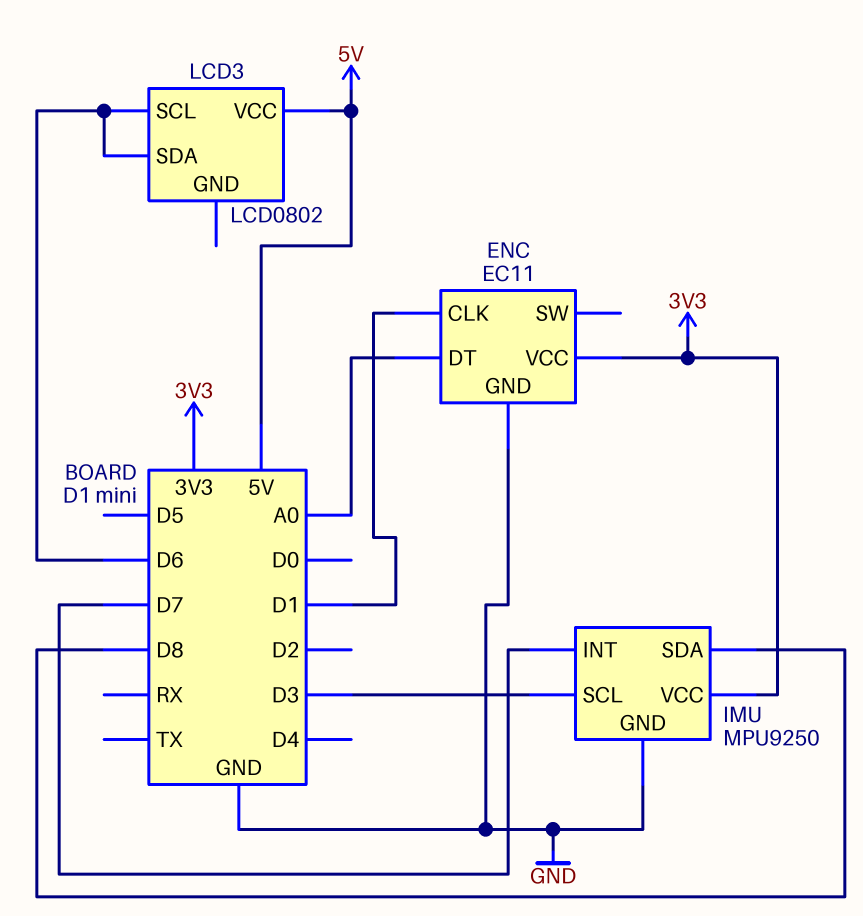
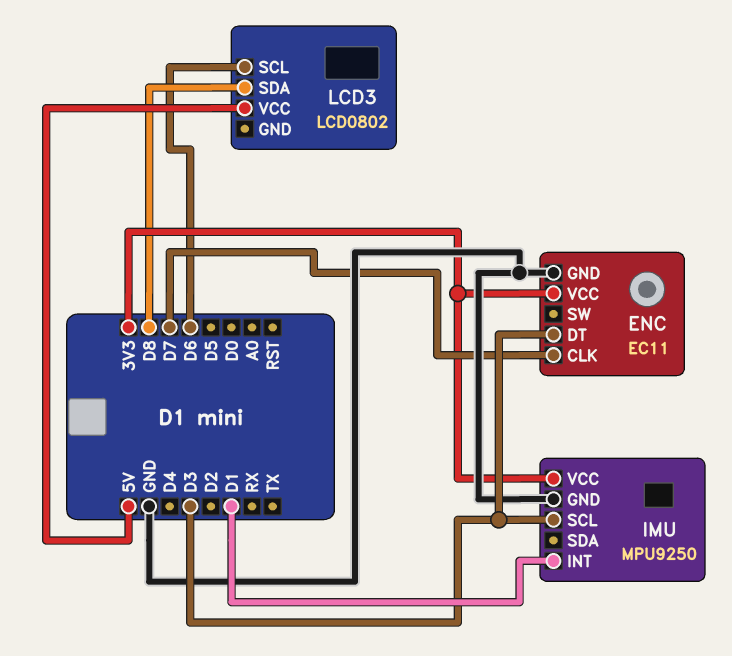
ENC pin CLK: D1 -> D7
ENC pin DT: A0 -> D3
IMU pin INT: D7 -> D1
IMU pin SDA: D8 -> none
LCD3 pin SDA: D6 -> D8

